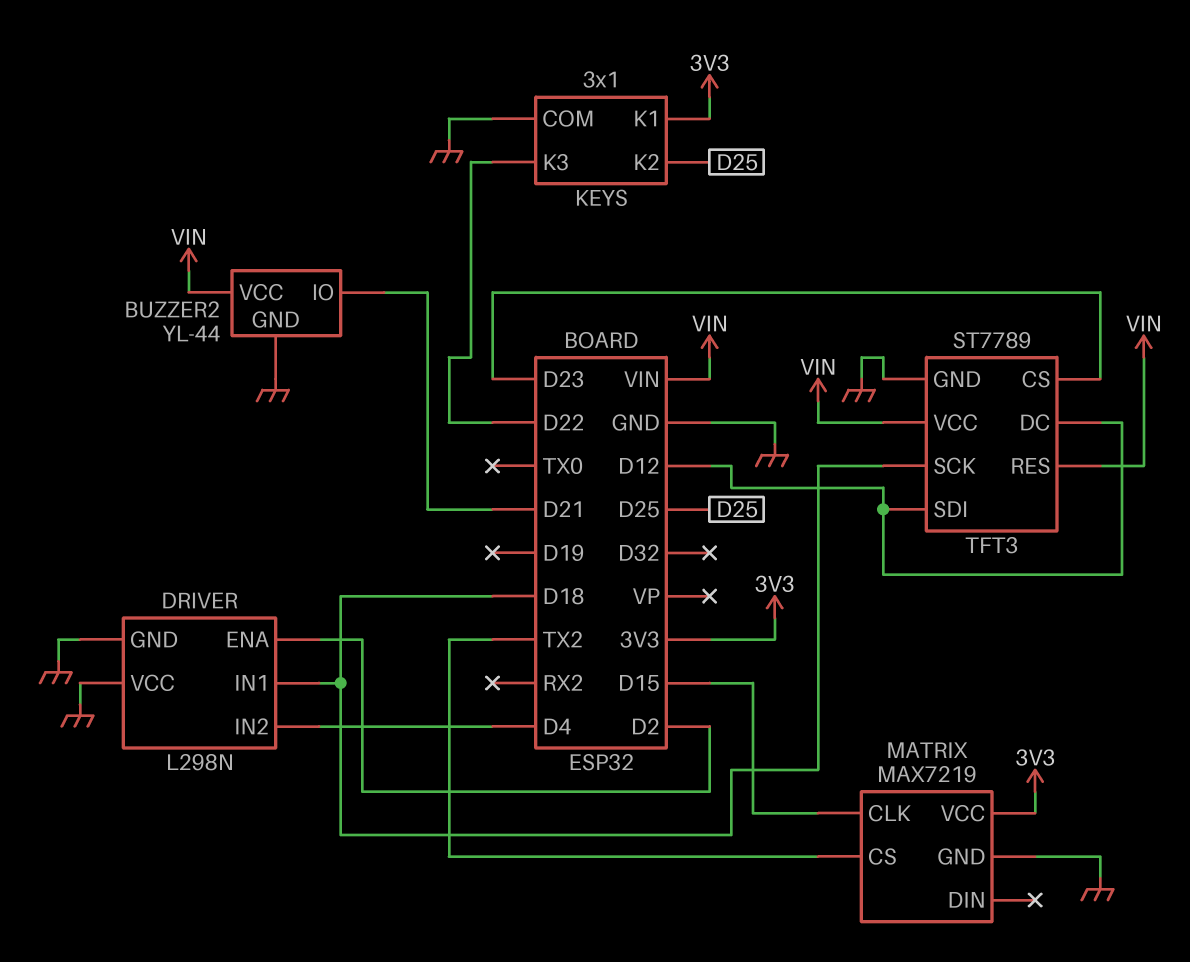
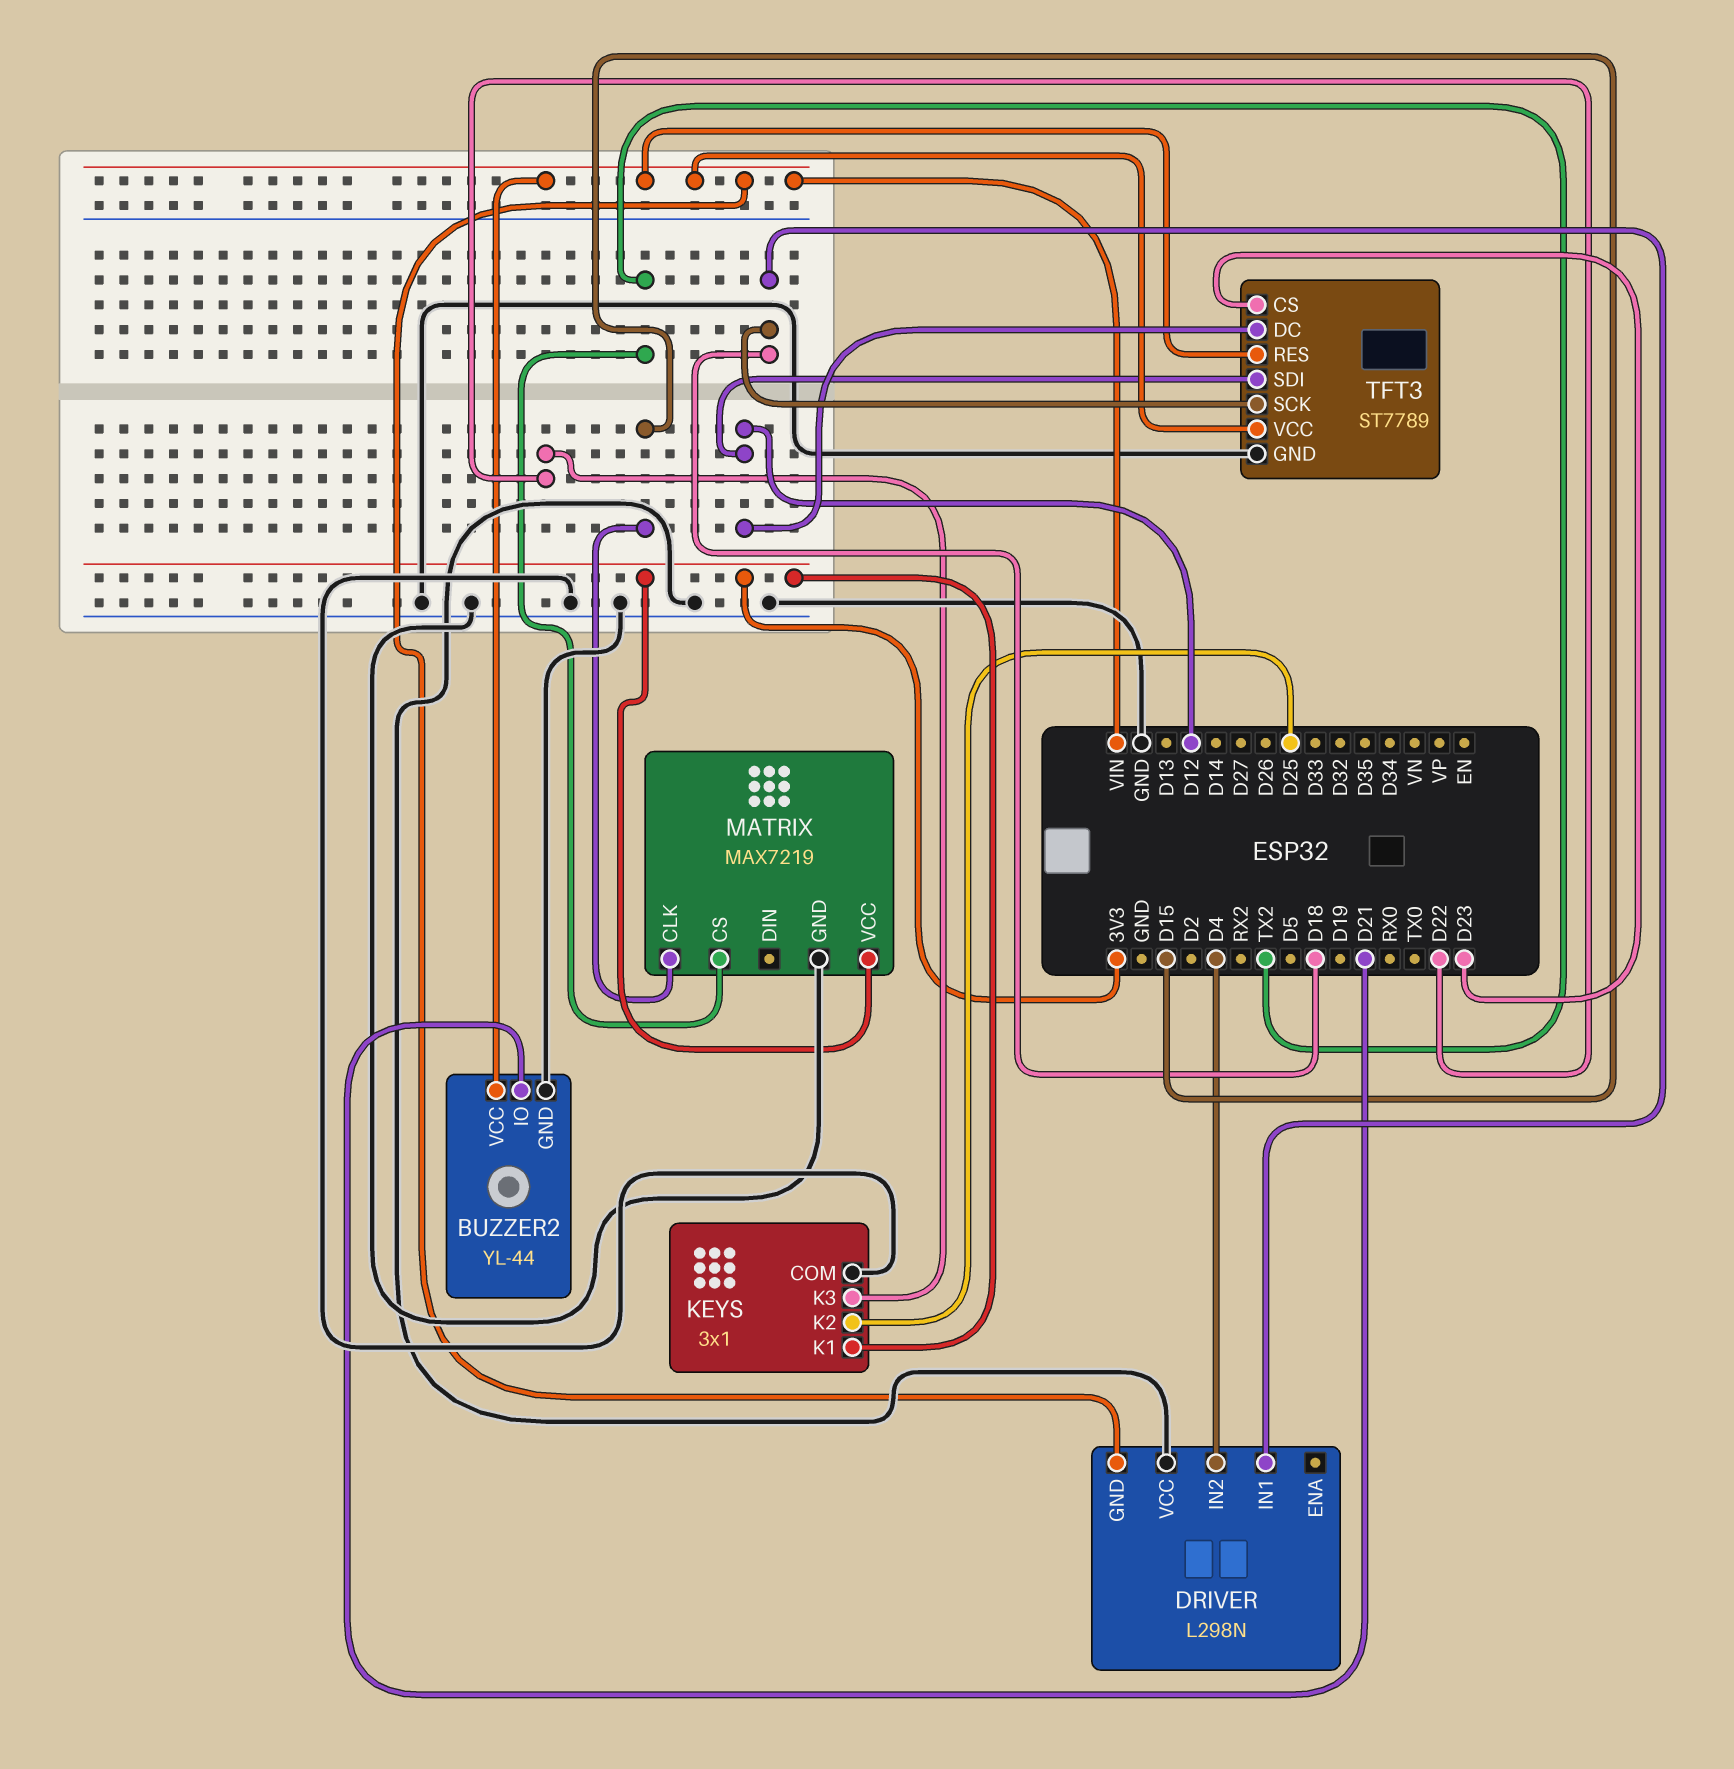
DRIVER pin ENA: D2 -> none
DRIVER pin GND: GND -> VIN

